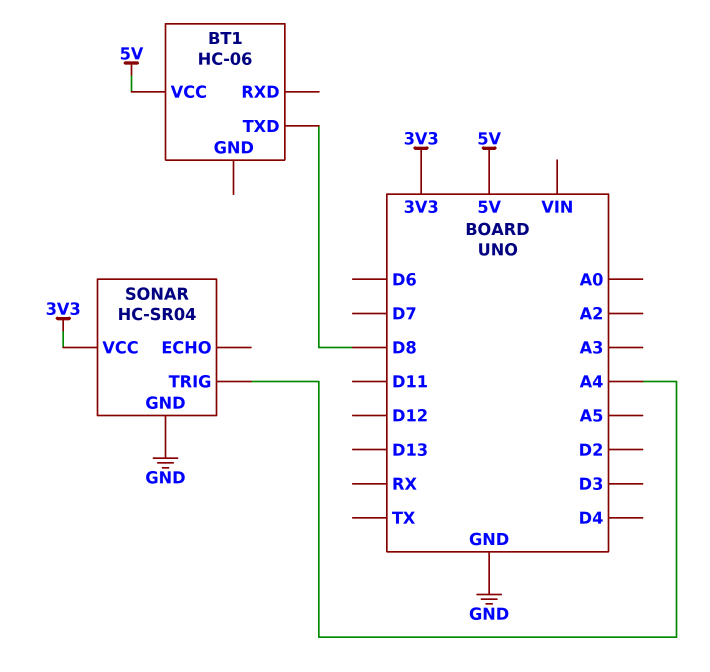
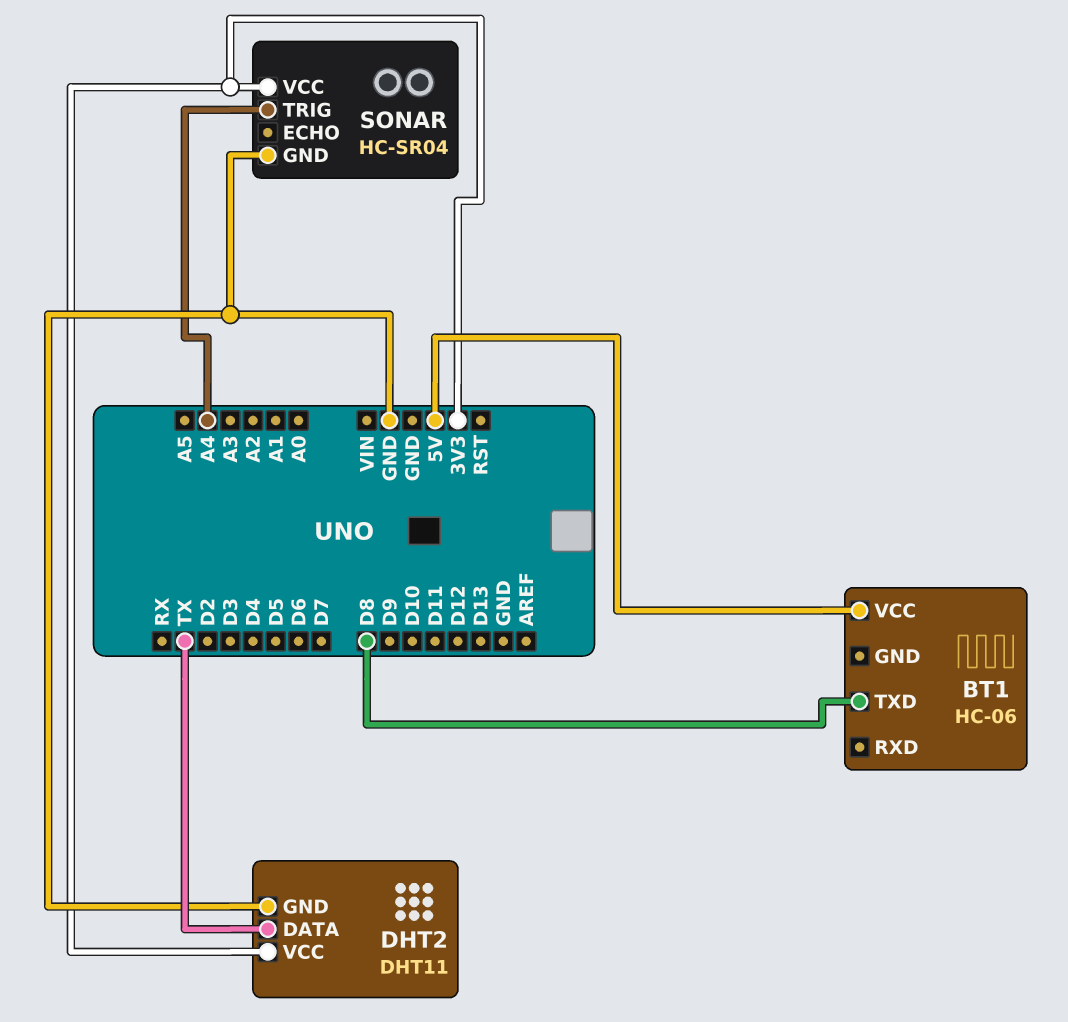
DHT2: none -> DHT11
DHT2 pin DATA: none -> TX
DHT2 pin GND: none -> GND
DHT2 pin VCC: none -> 3V3

